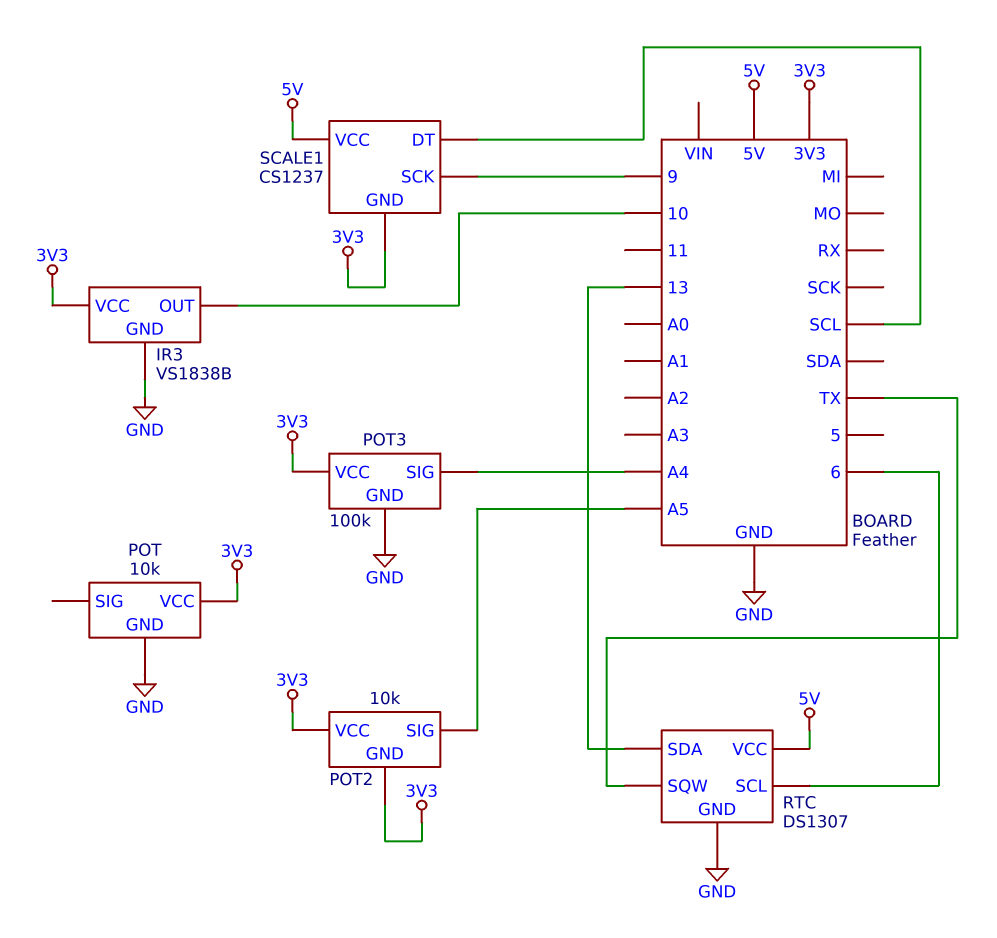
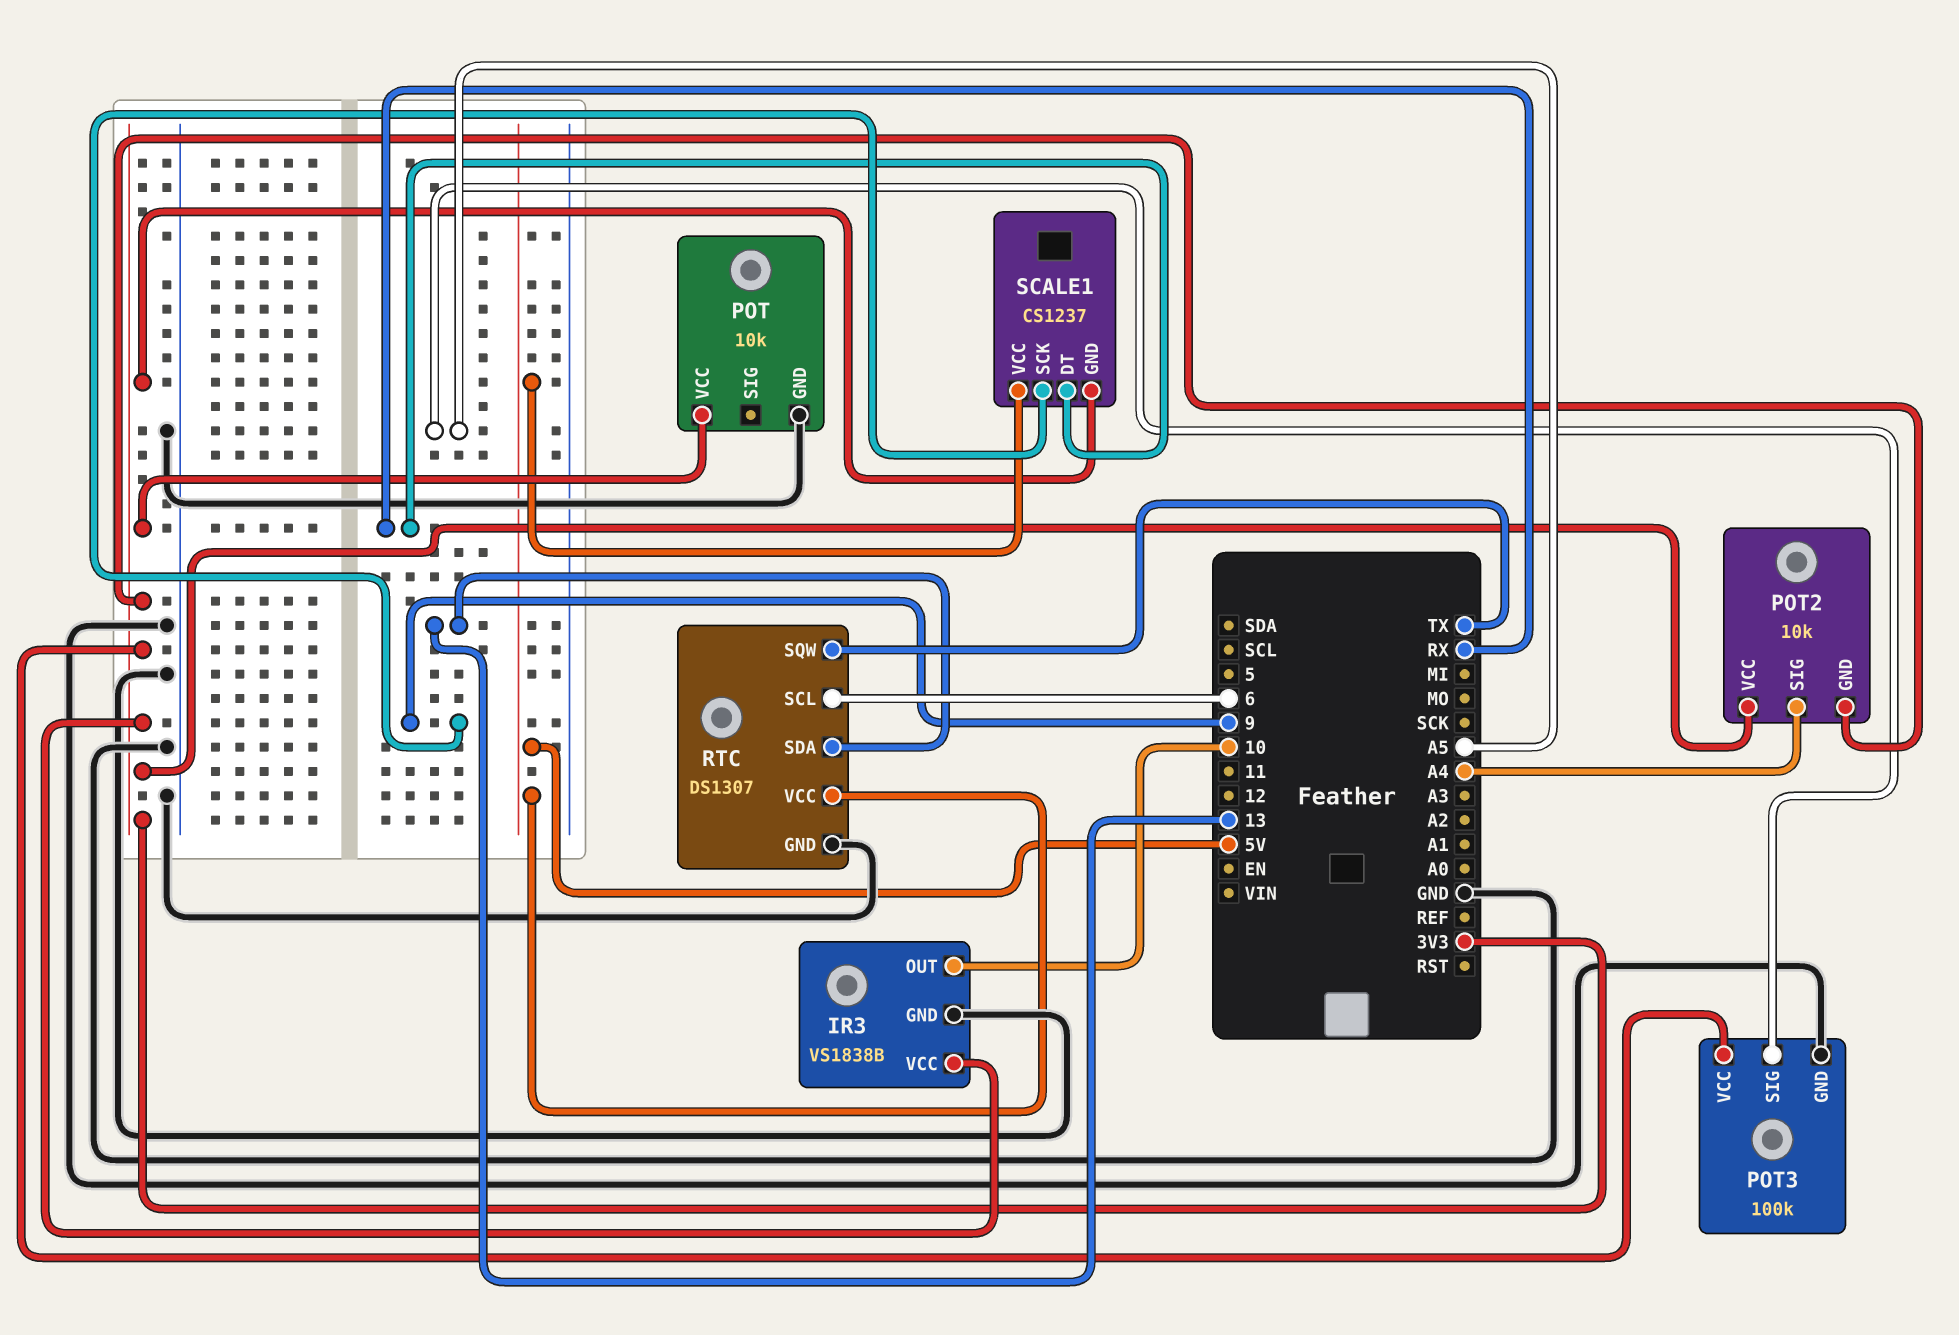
POT2 pin SIG: A5 -> A4
POT3 pin SIG: A4 -> A5
SCALE1 pin DT: SCL -> RX

